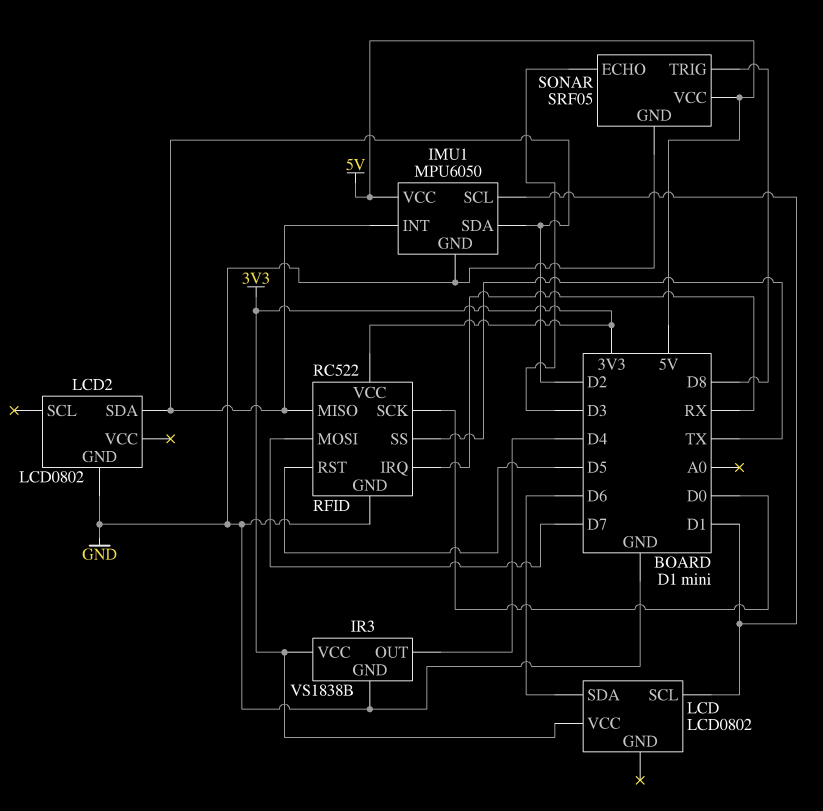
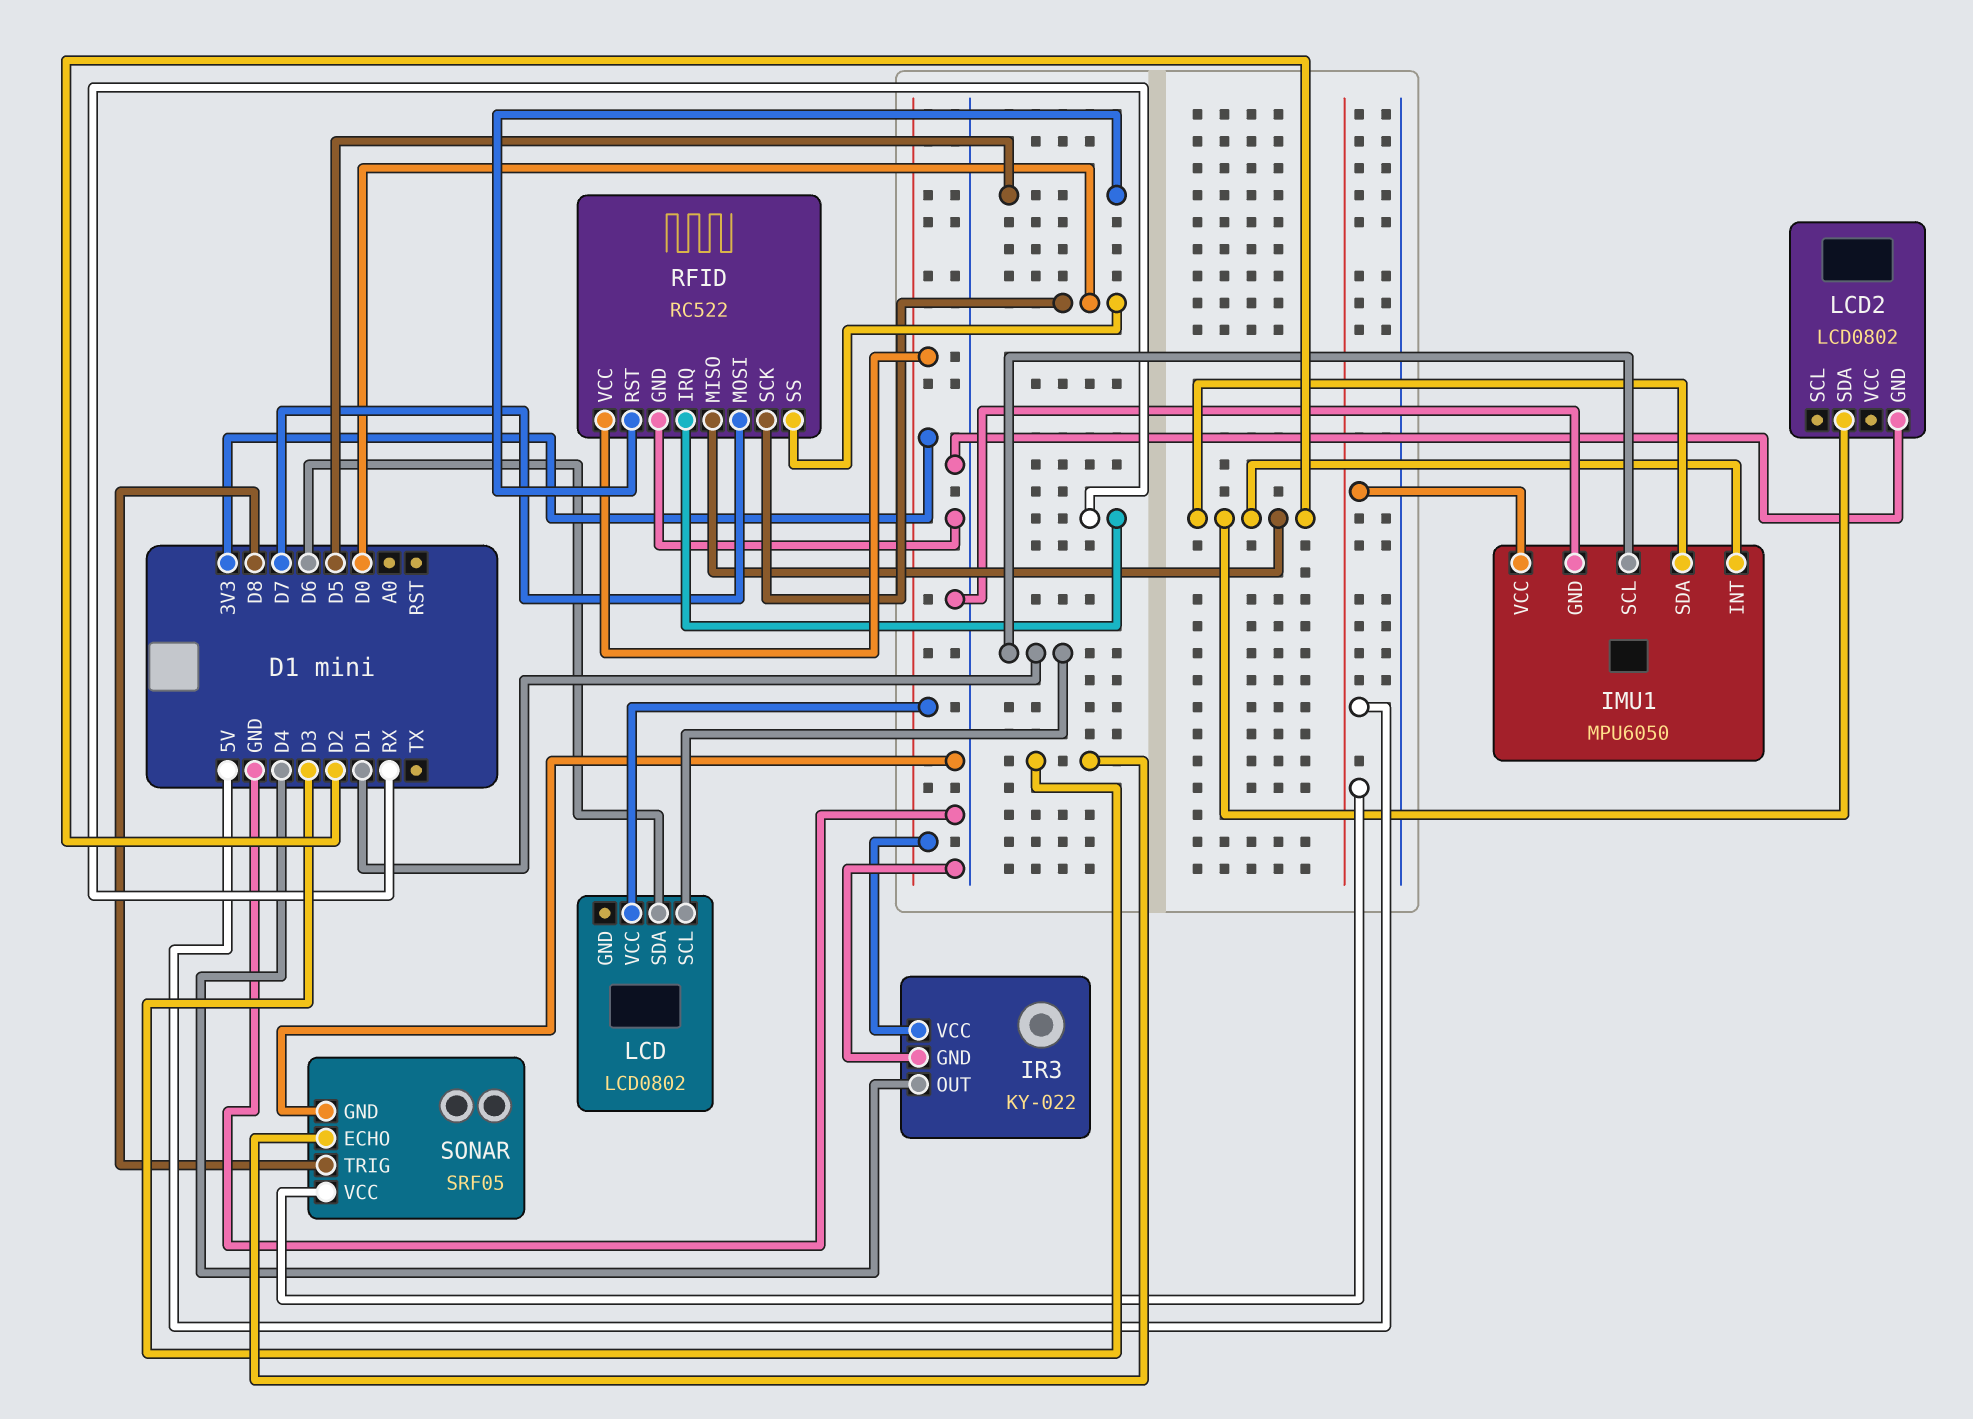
IR3: VS1838B -> KY-022
RFID pin SS: TX -> D0

